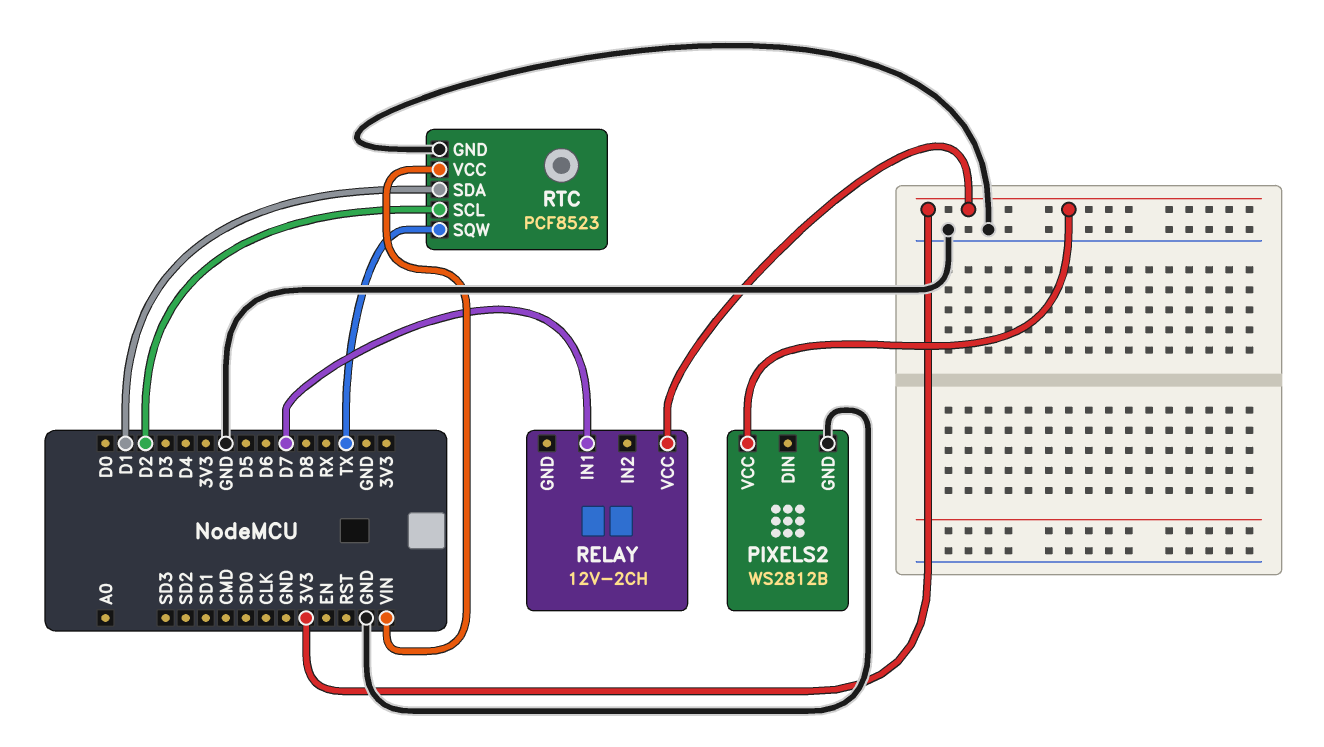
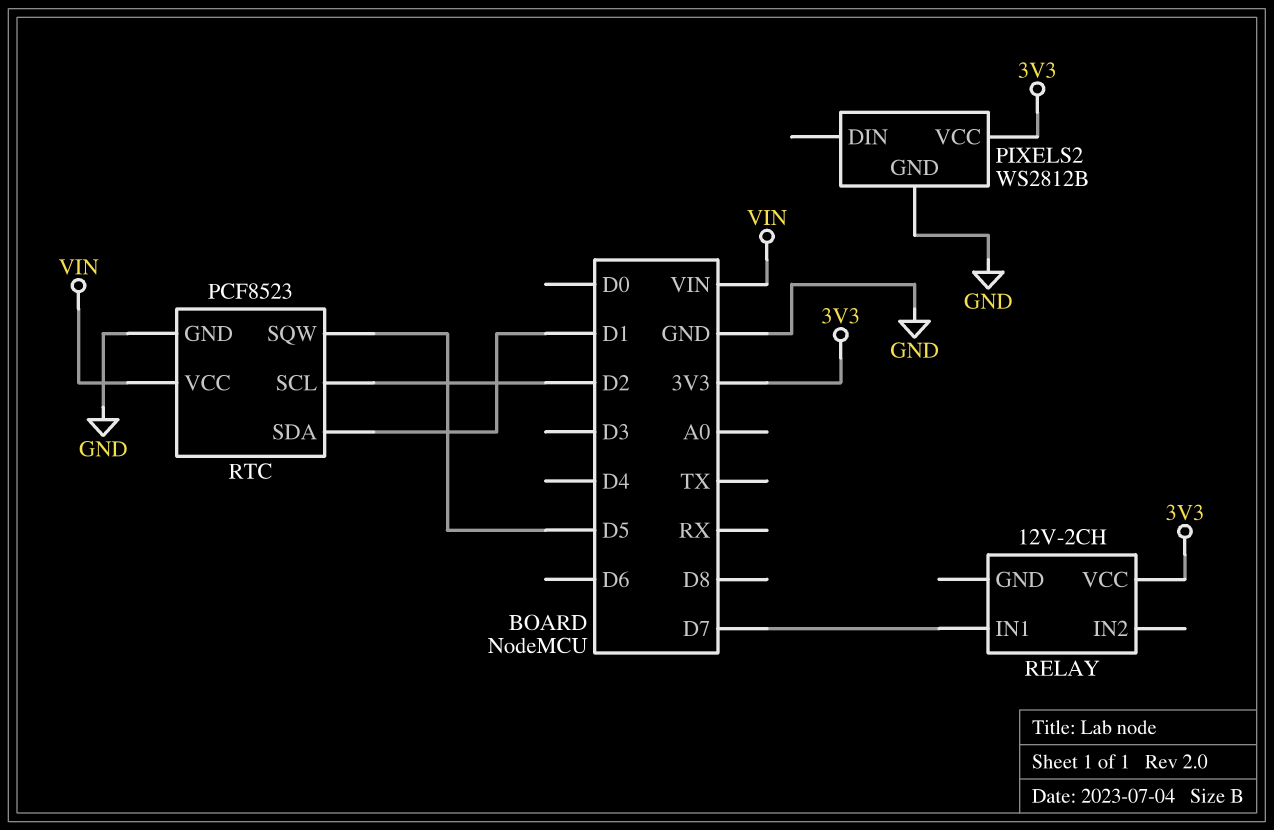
RTC pin SQW: TX -> D5

